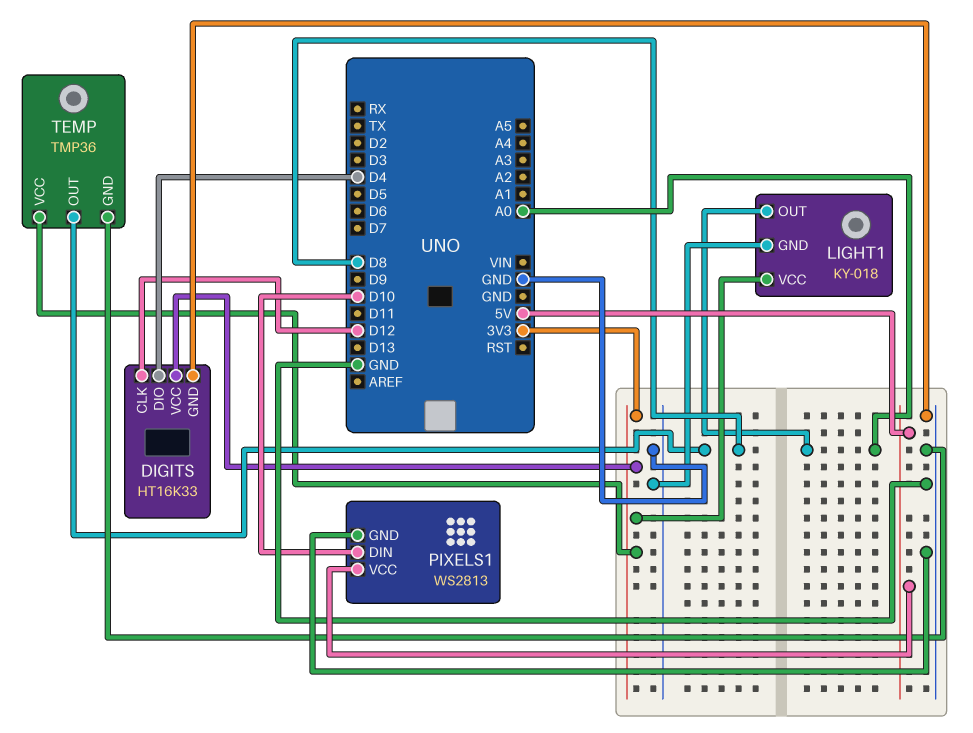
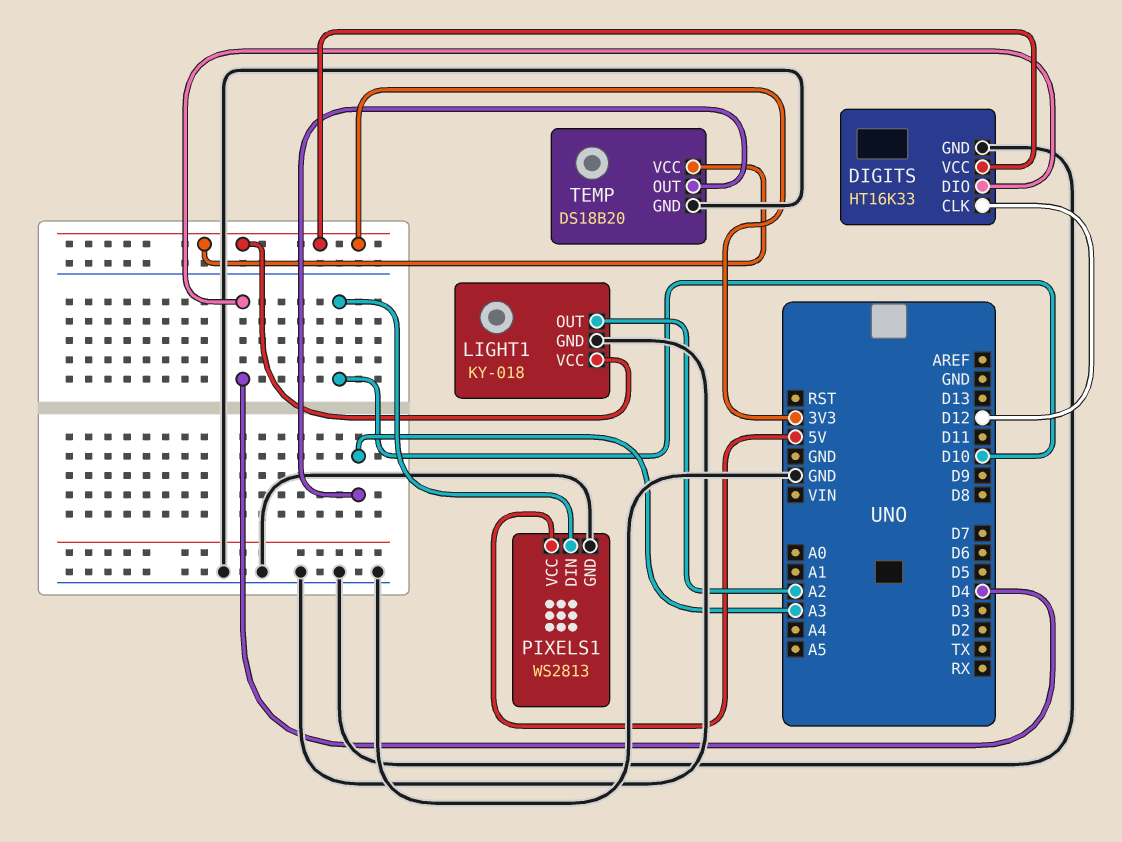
LIGHT1 pin OUT: A0 -> A2
TEMP: TMP36 -> DS18B20
TEMP pin OUT: D8 -> A3

